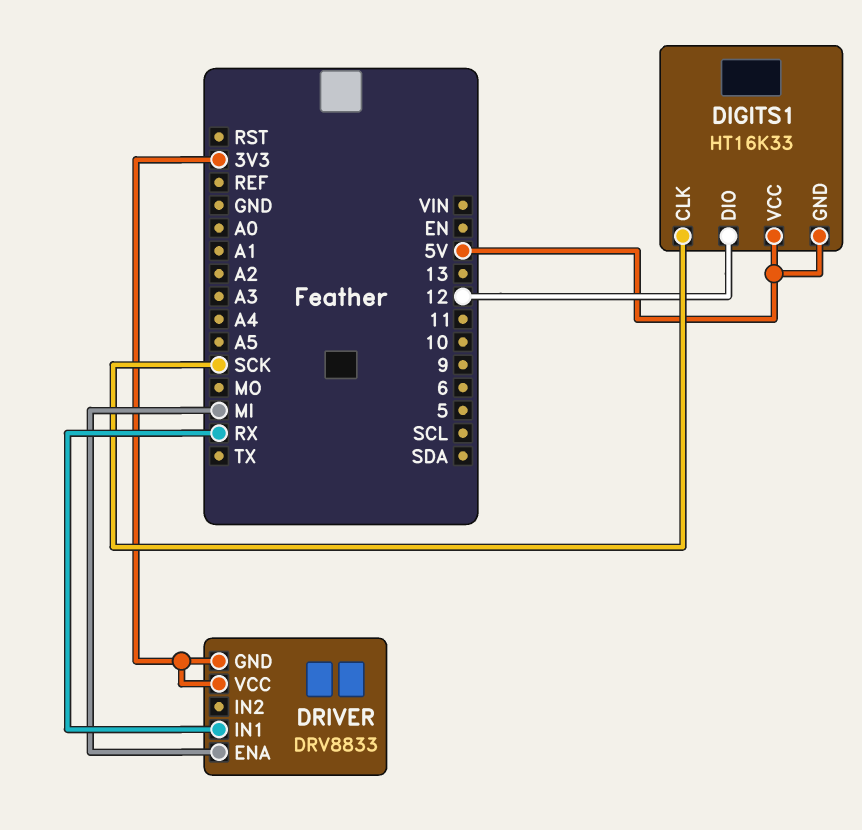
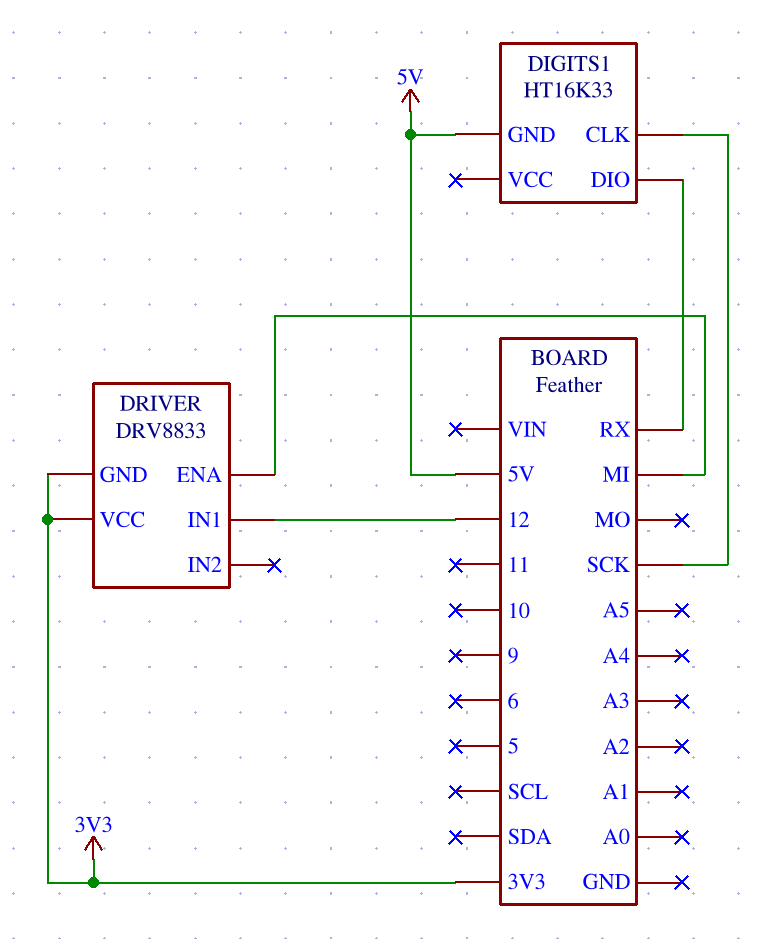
DIGITS1 pin DIO: 12 -> RX
DIGITS1 pin VCC: 5V -> none
DRIVER pin IN1: RX -> 12

